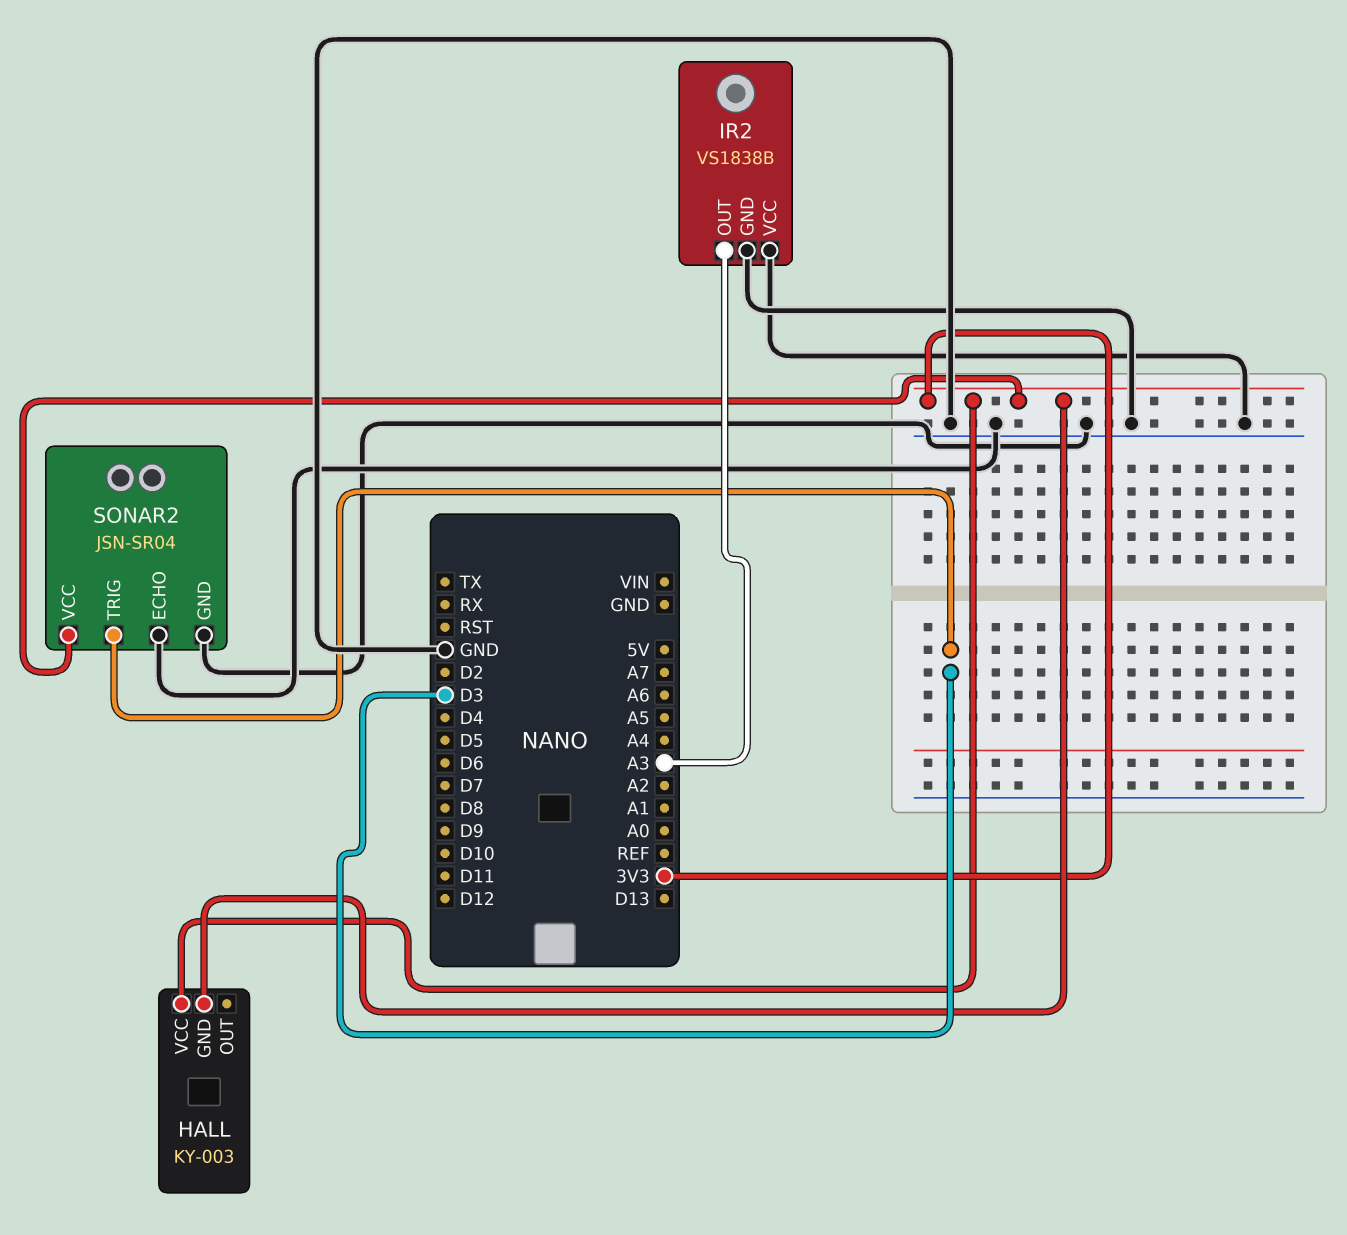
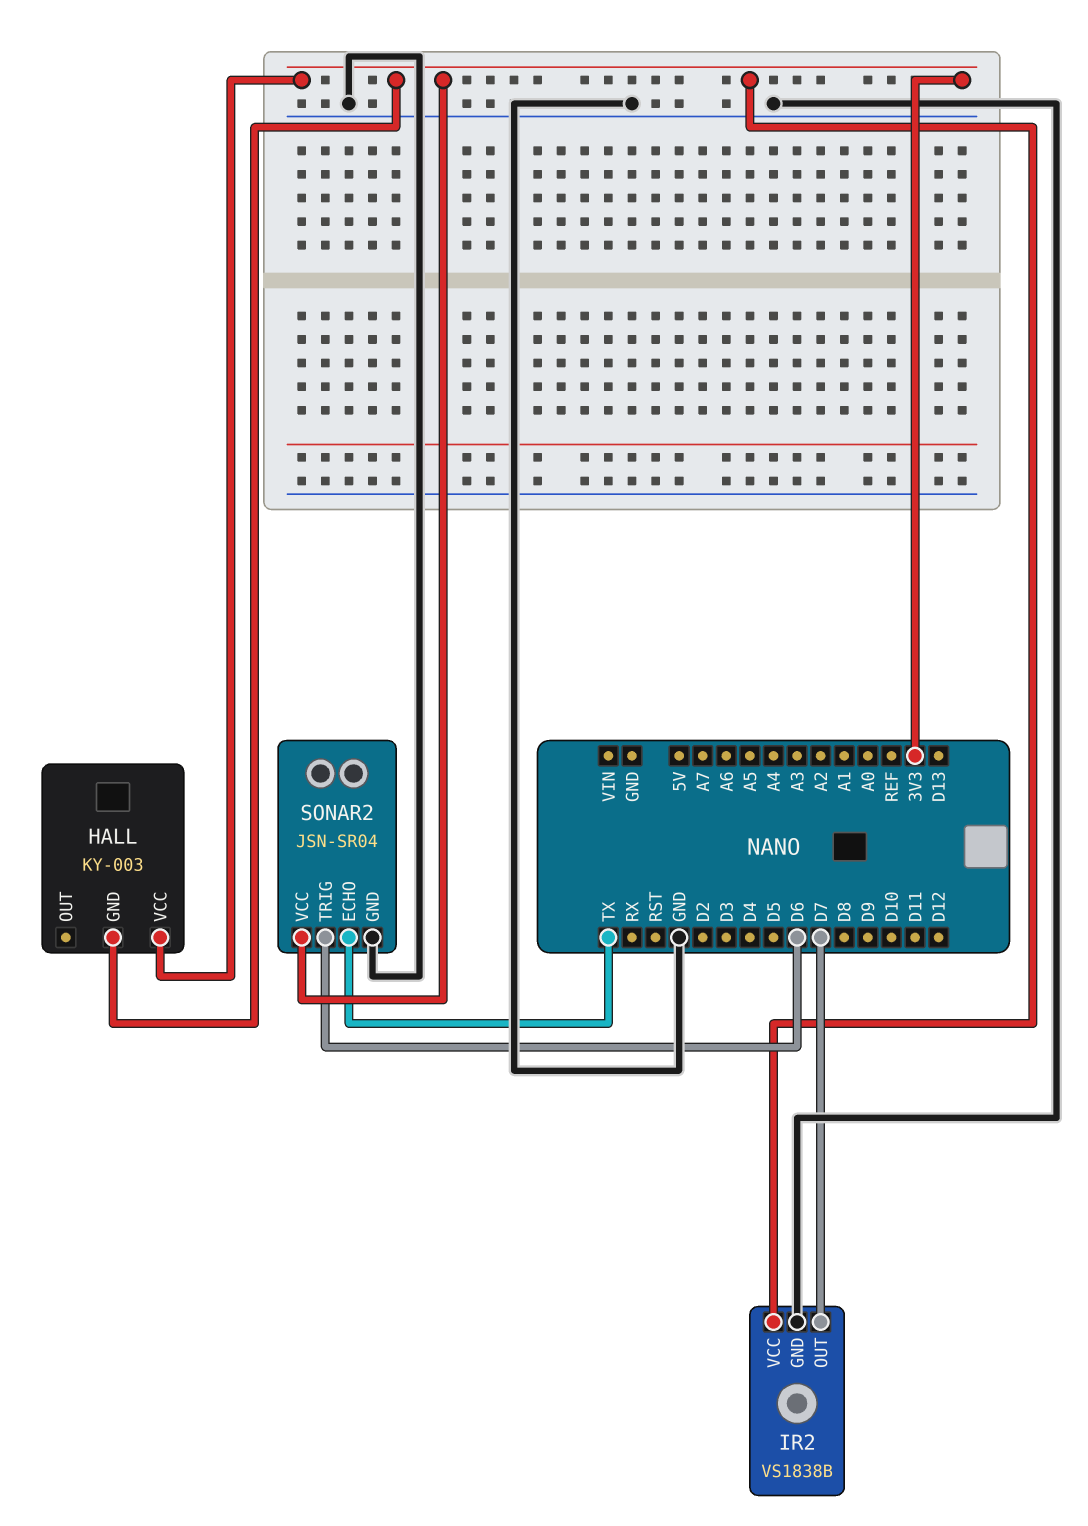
IR2 pin OUT: A3 -> D7
IR2 pin VCC: GND -> 3V3
SONAR2 pin ECHO: GND -> TX
SONAR2 pin TRIG: D3 -> D6

